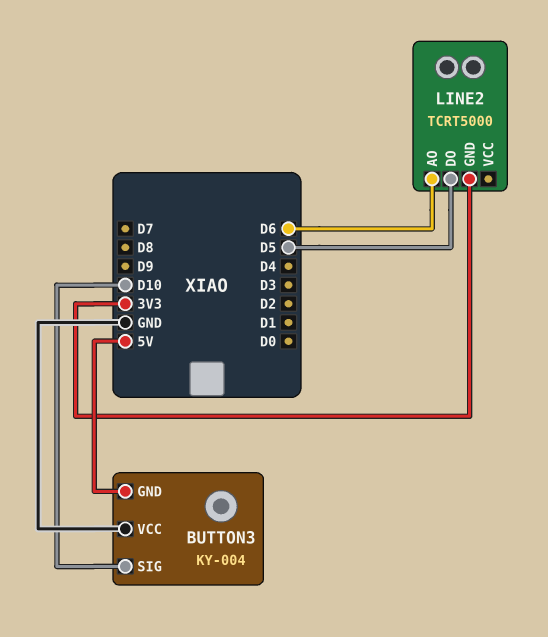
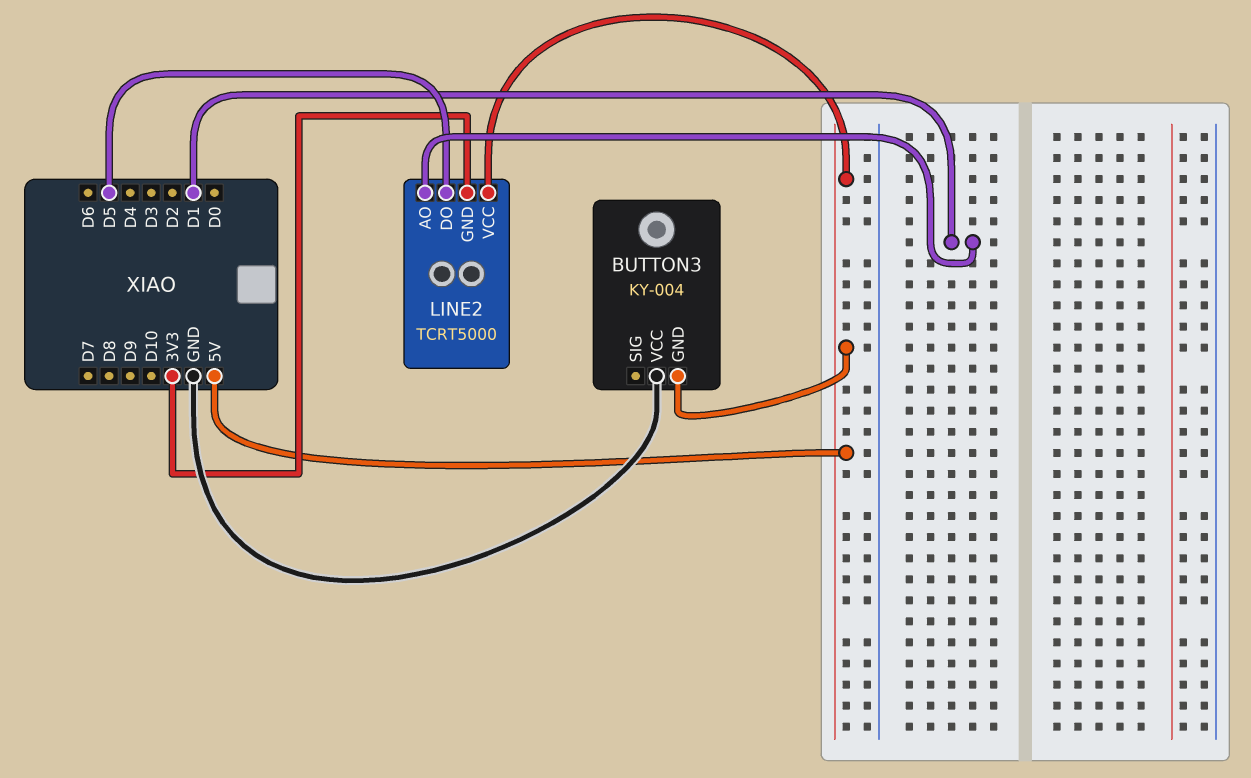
BUTTON3 pin SIG: D10 -> none
LINE2 pin AO: D6 -> D1
LINE2 pin VCC: none -> 5V

